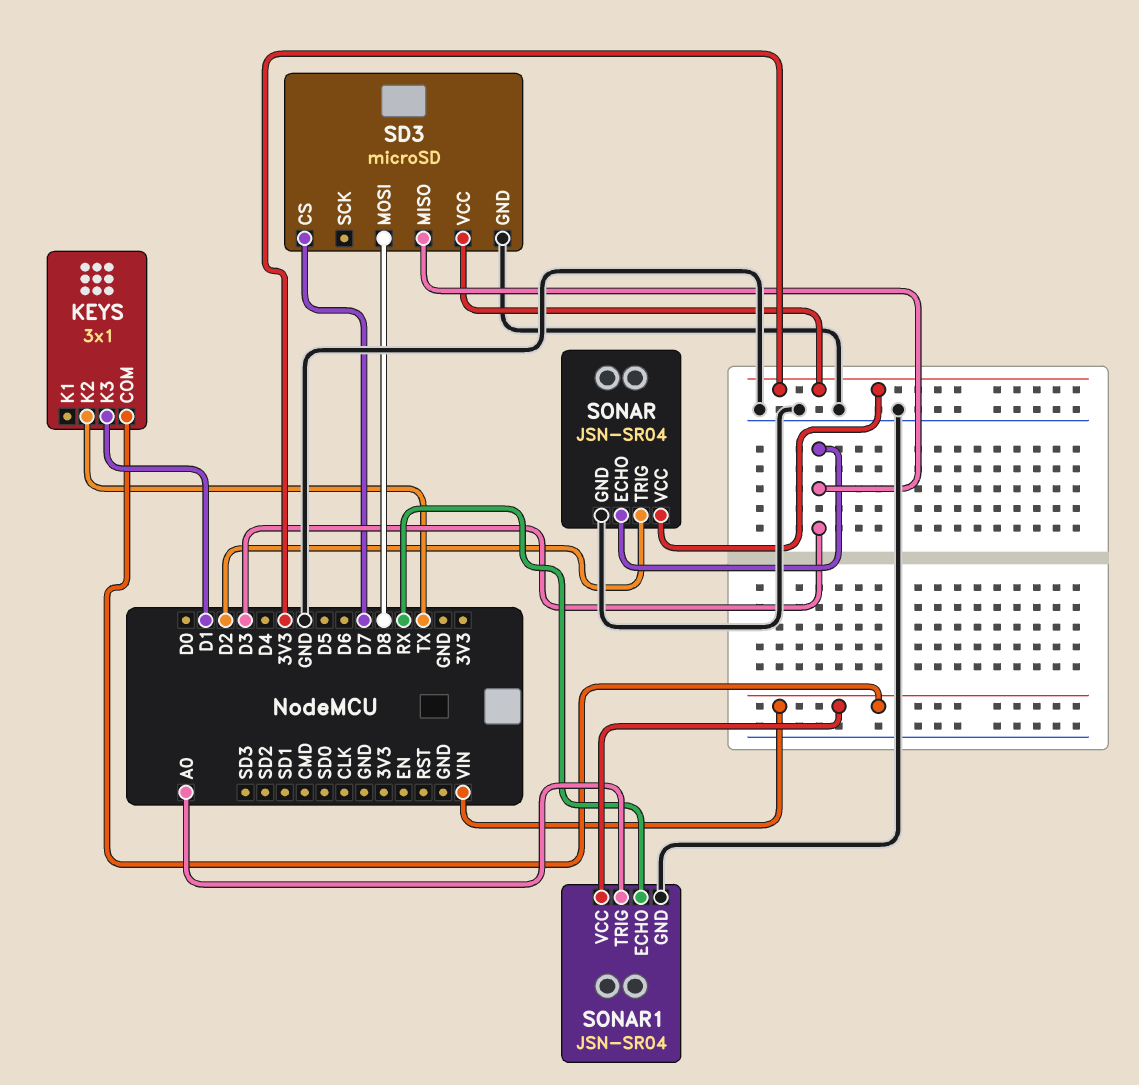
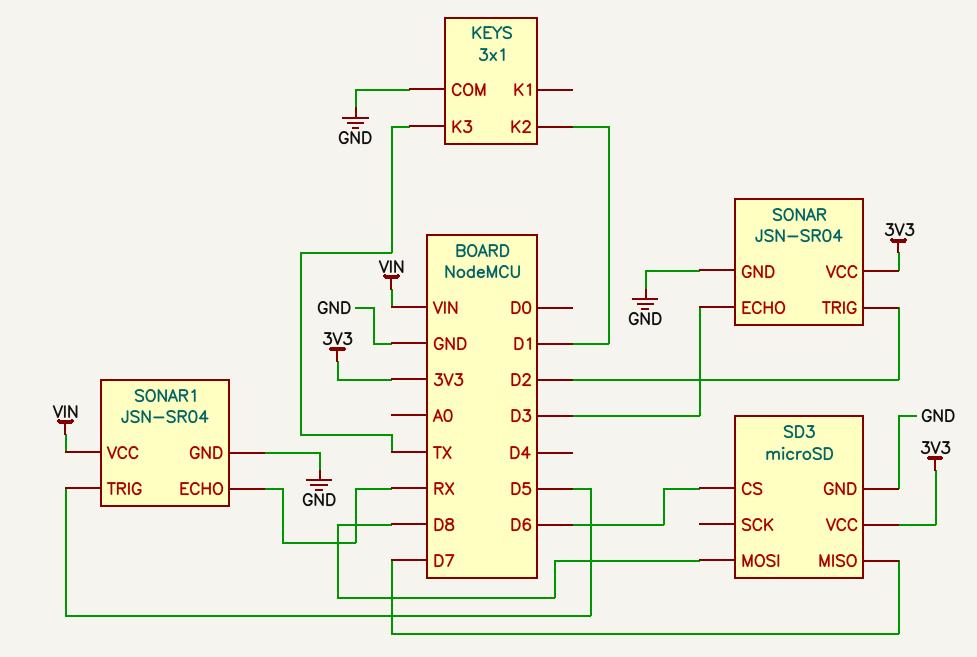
KEYS pin COM: VIN -> GND
KEYS pin K2: TX -> D1
KEYS pin K3: D1 -> TX
SD3 pin CS: D7 -> D6
SD3 pin MISO: D3 -> D7
SONAR1 pin TRIG: A0 -> D5

